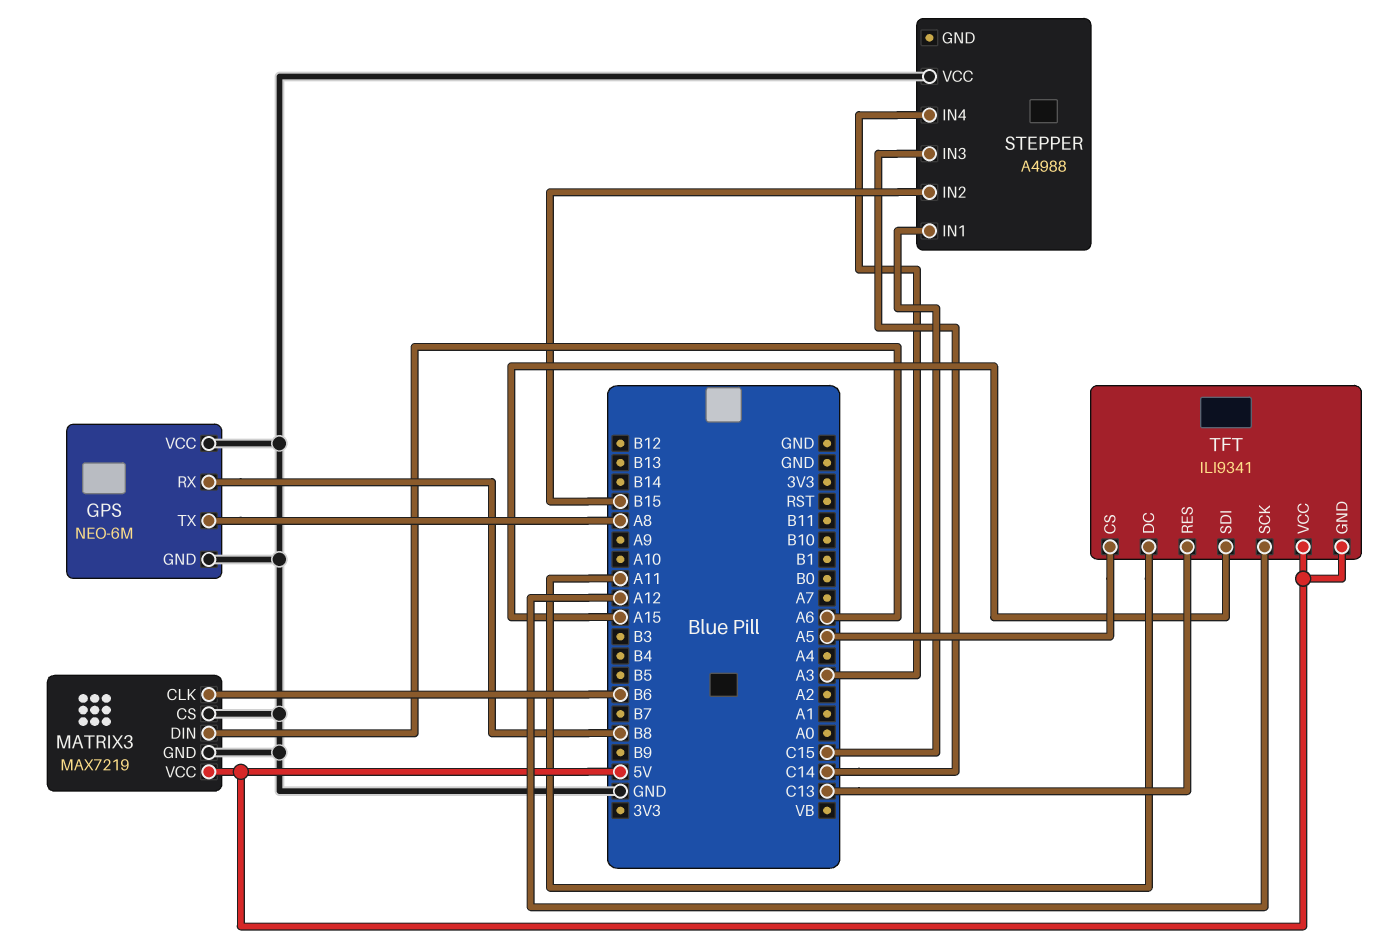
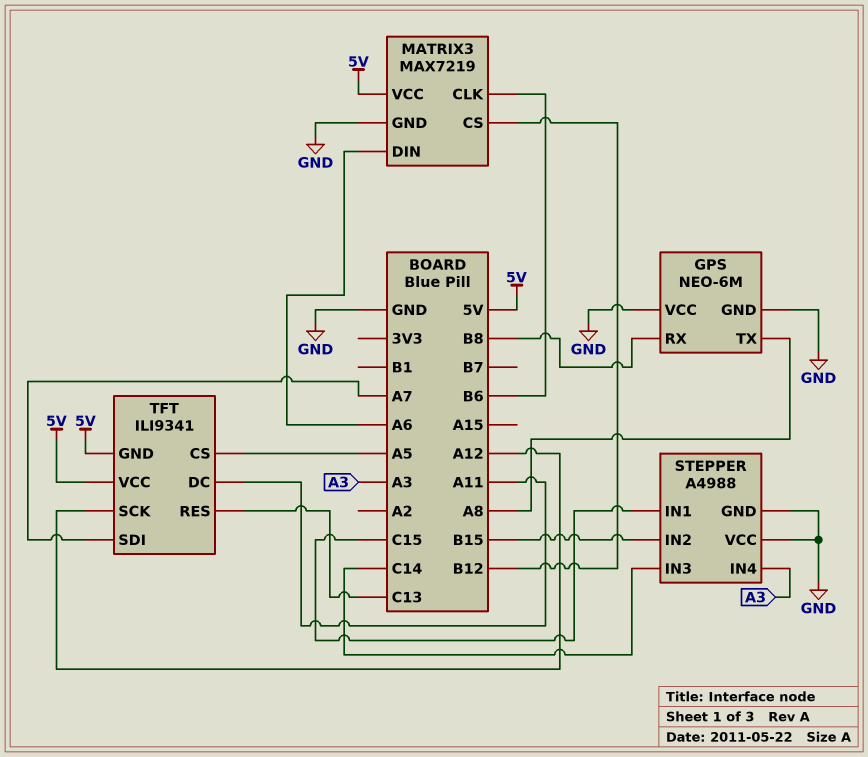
MATRIX3 pin CS: GND -> B12
STEPPER pin GND: none -> GND
TFT pin SDI: A15 -> A7

